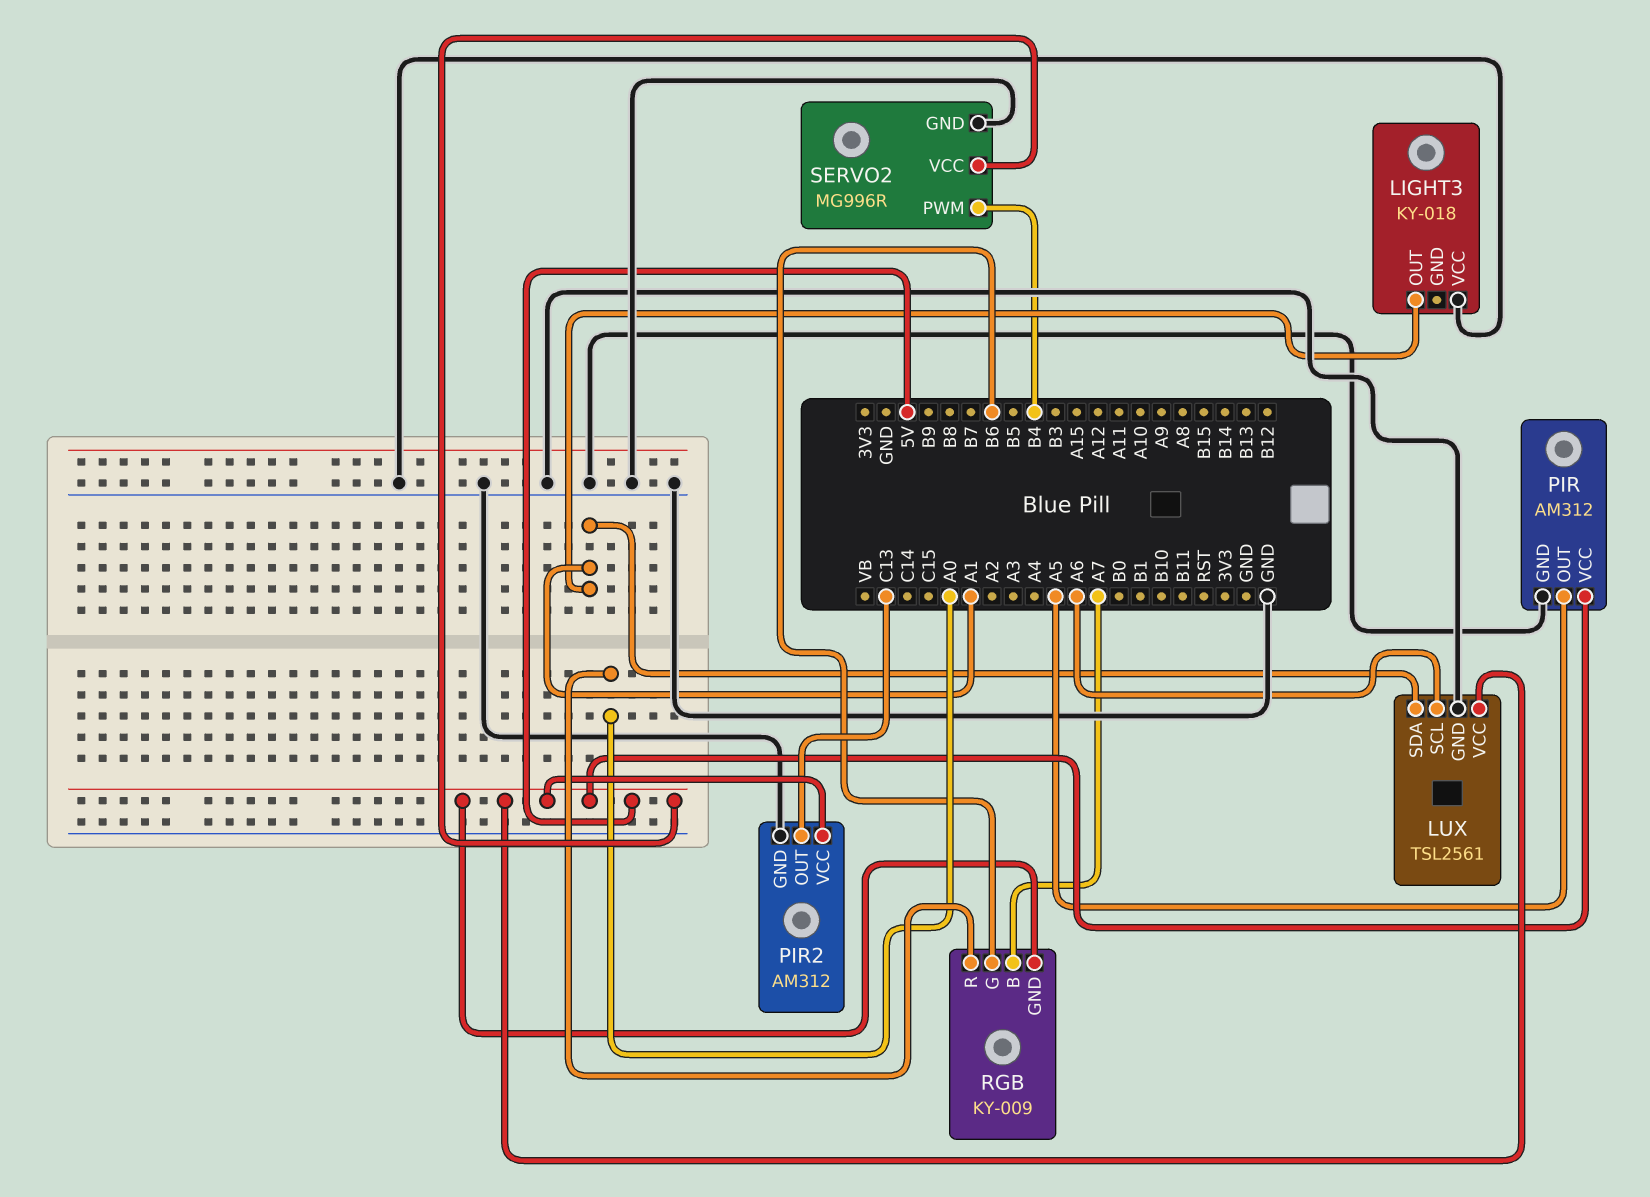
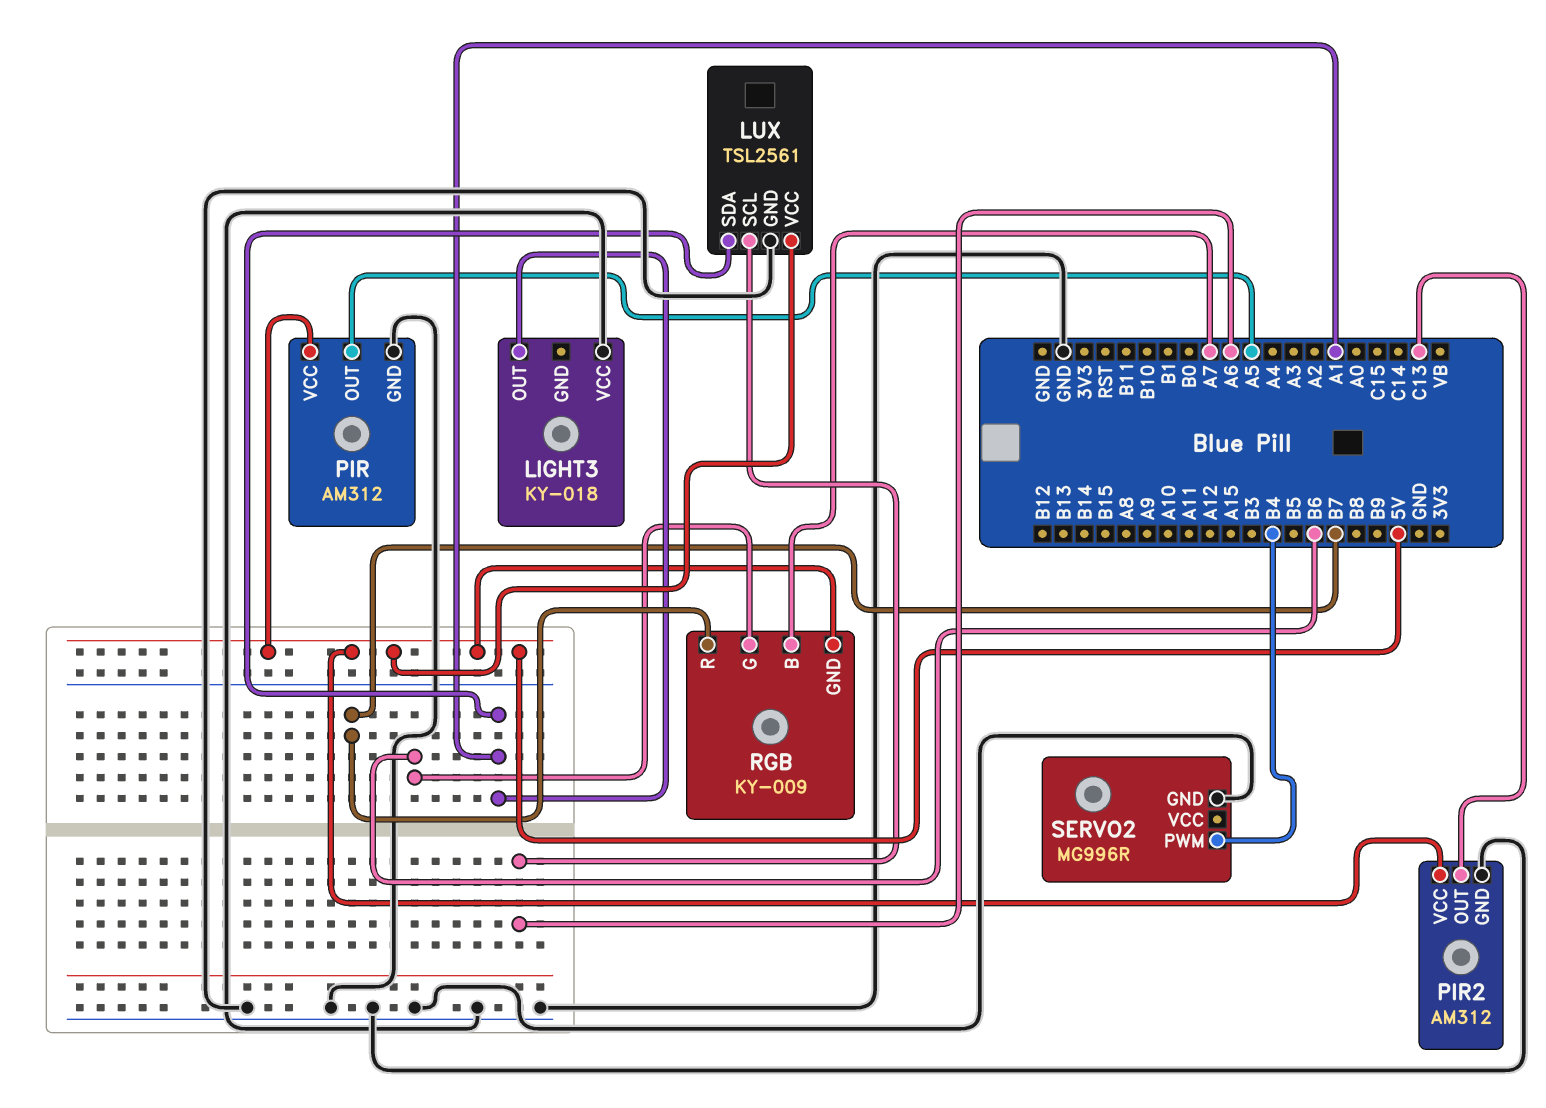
RGB pin R: A0 -> B7
SERVO2 pin VCC: 5V -> none

